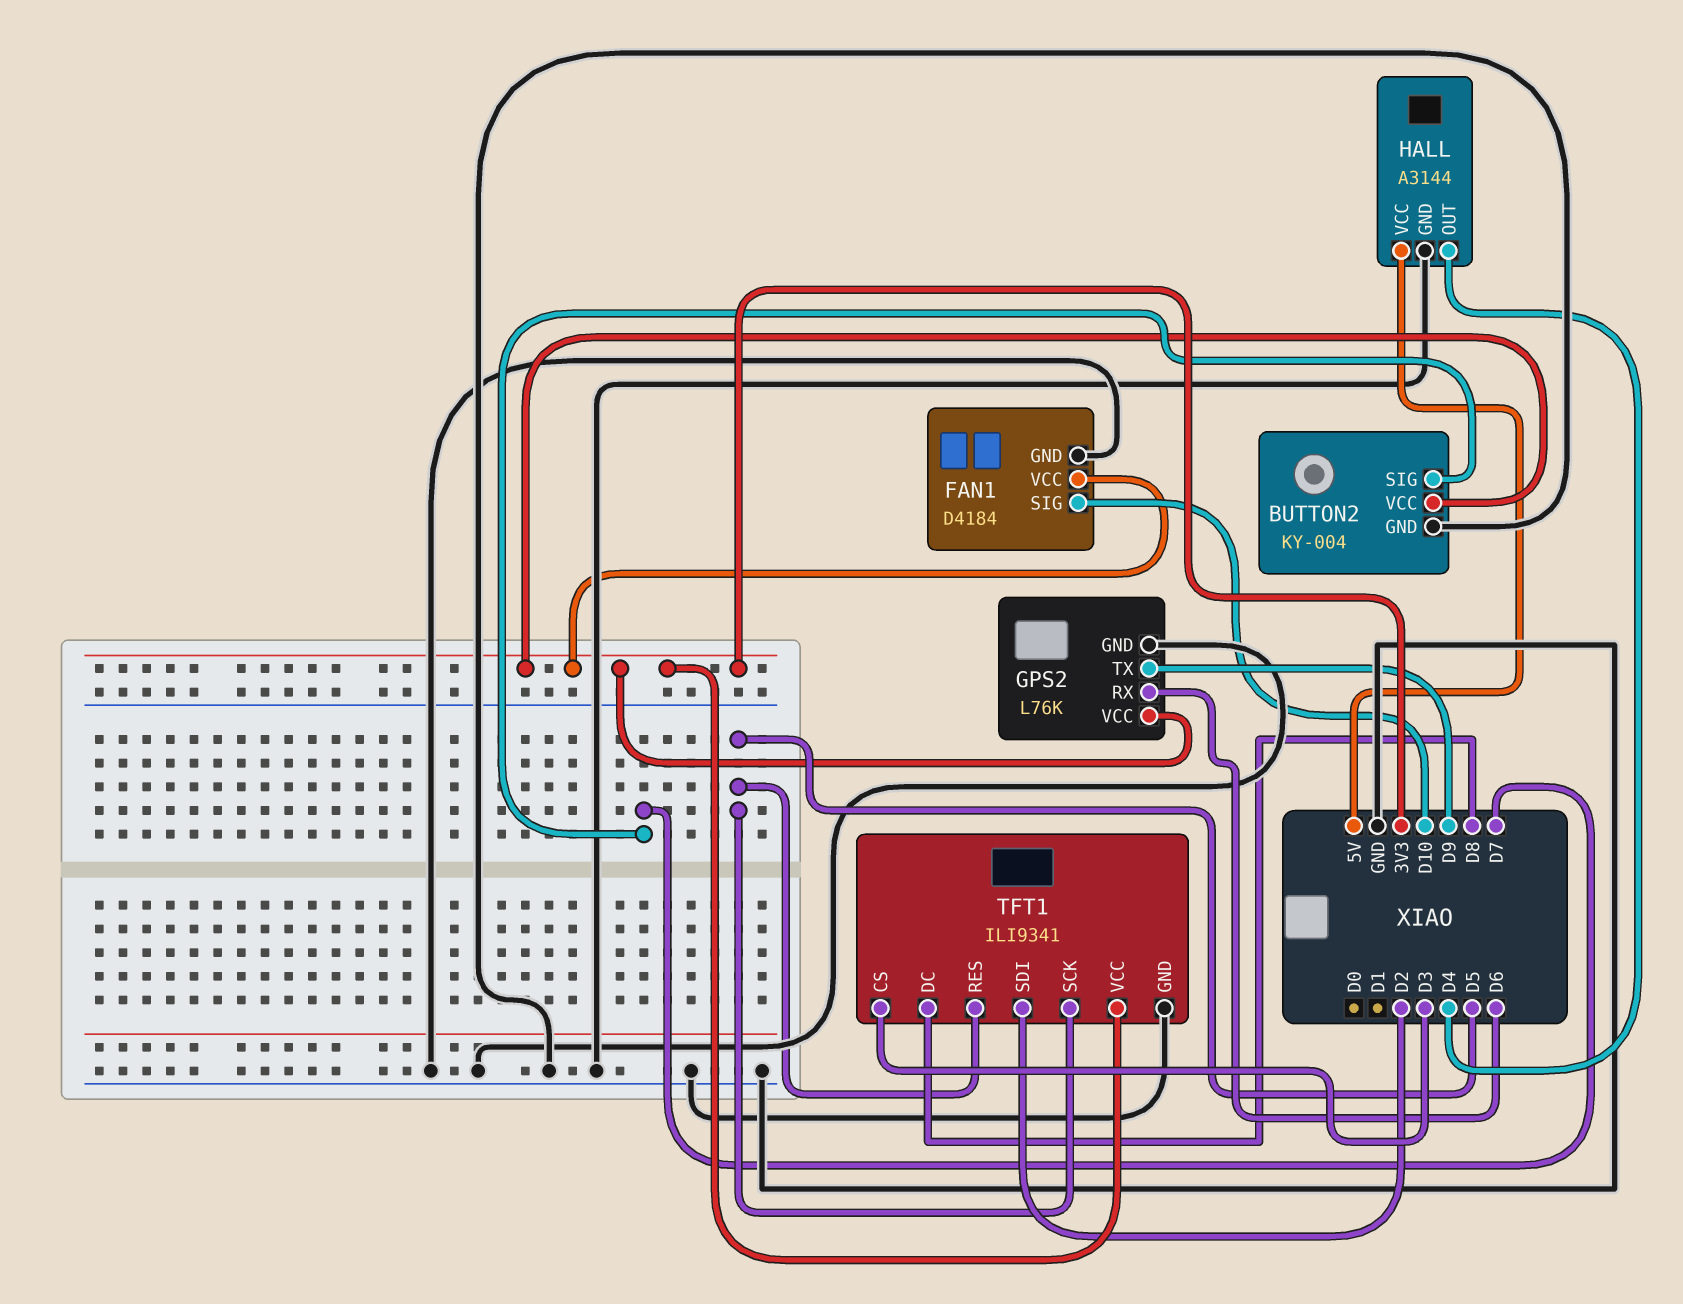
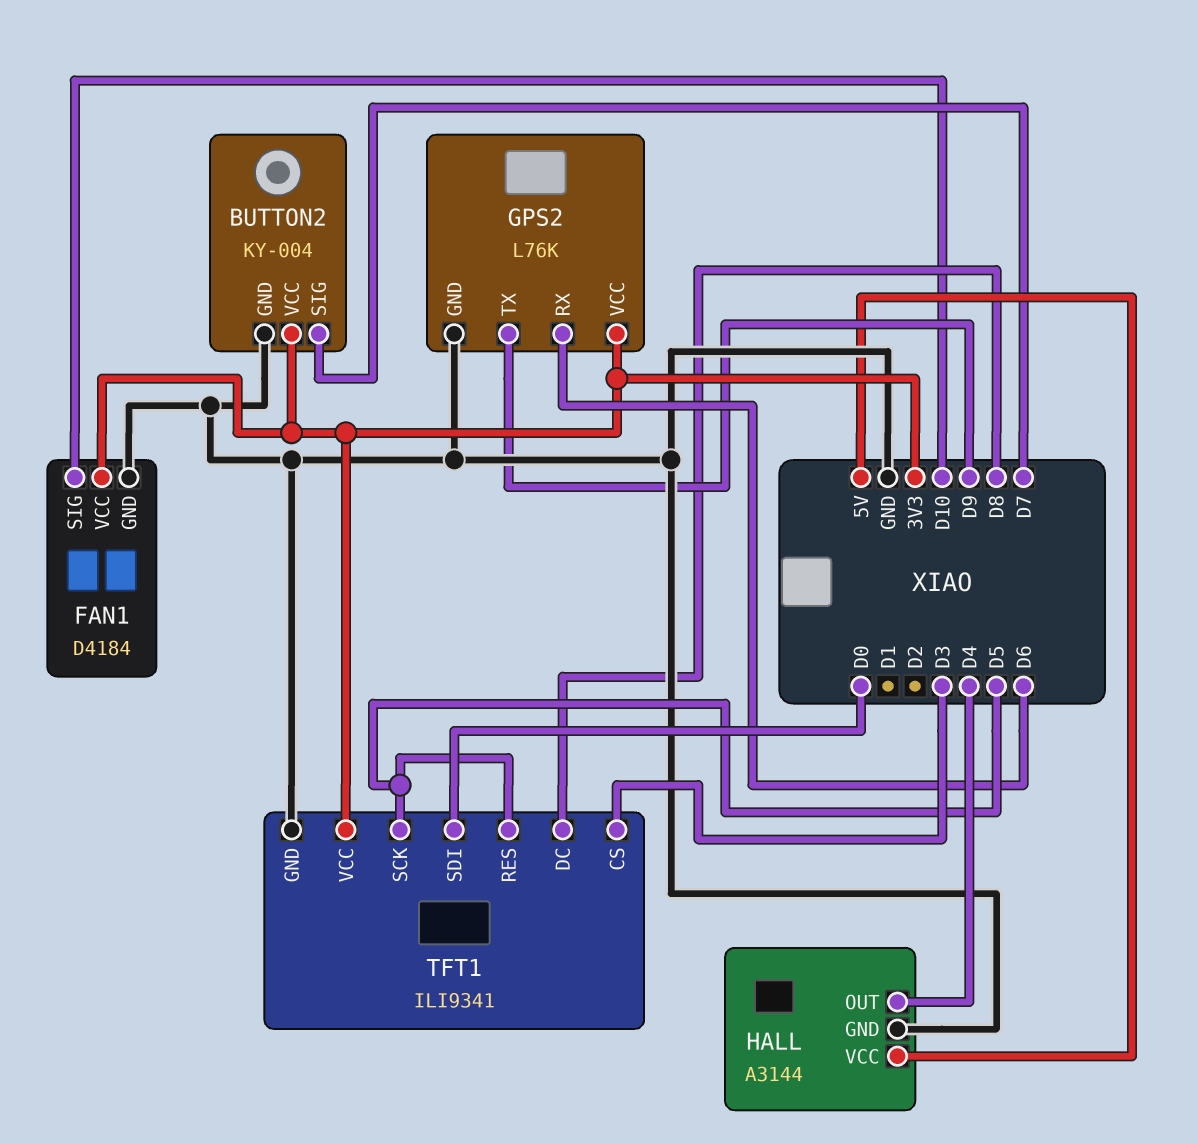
TFT1 pin SDI: D2 -> D0

